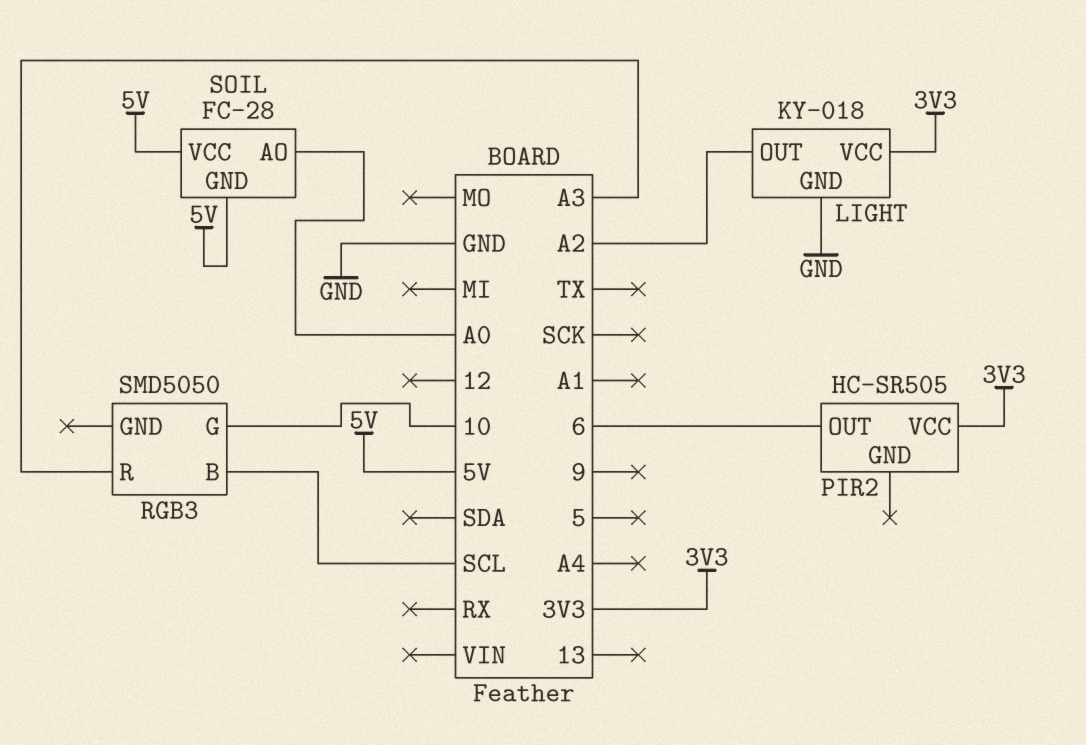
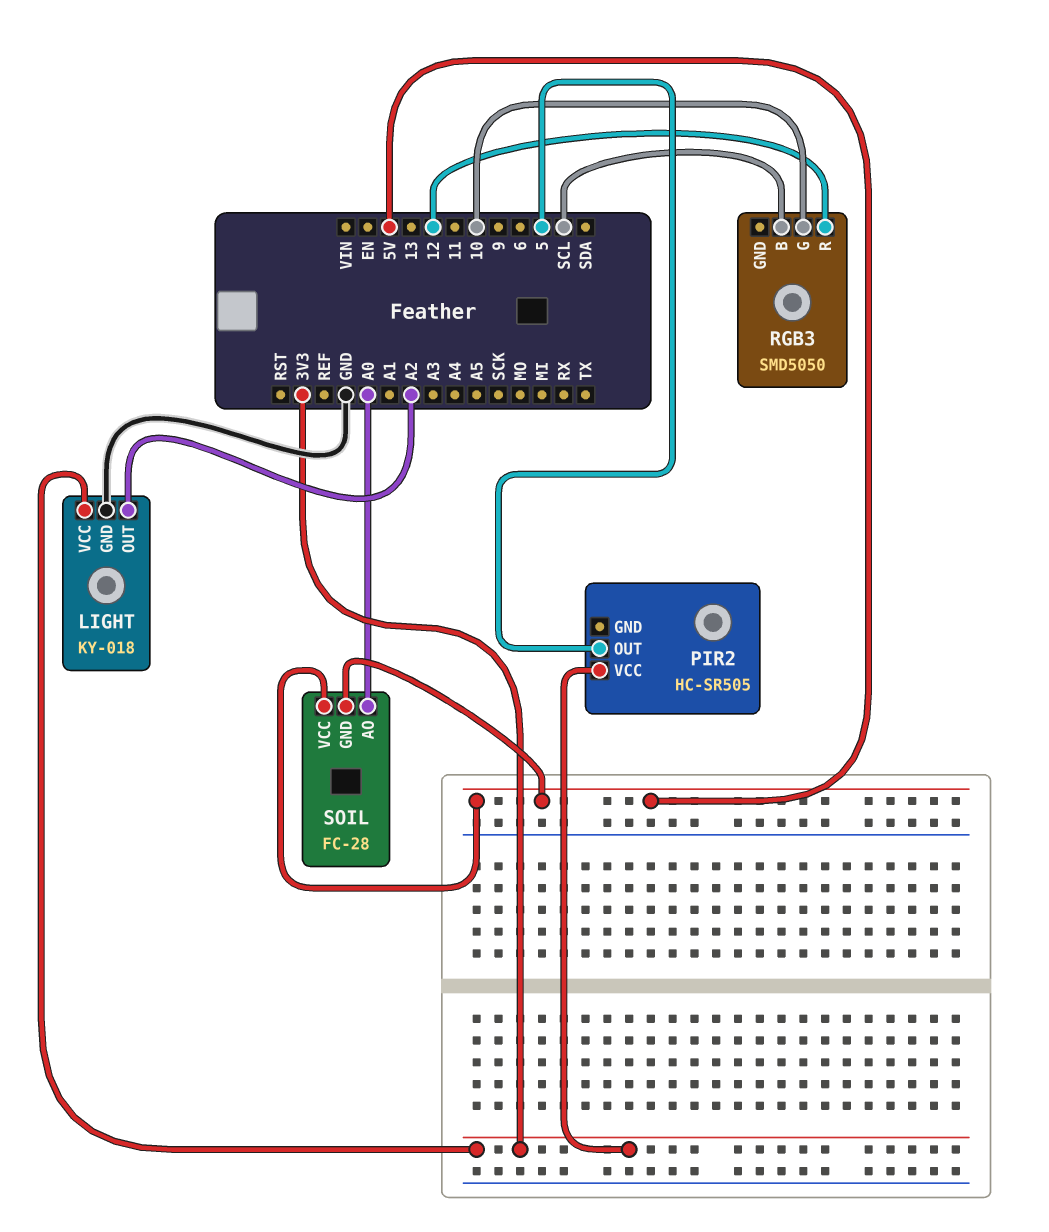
PIR2 pin OUT: 6 -> 5
RGB3 pin R: A3 -> 12

